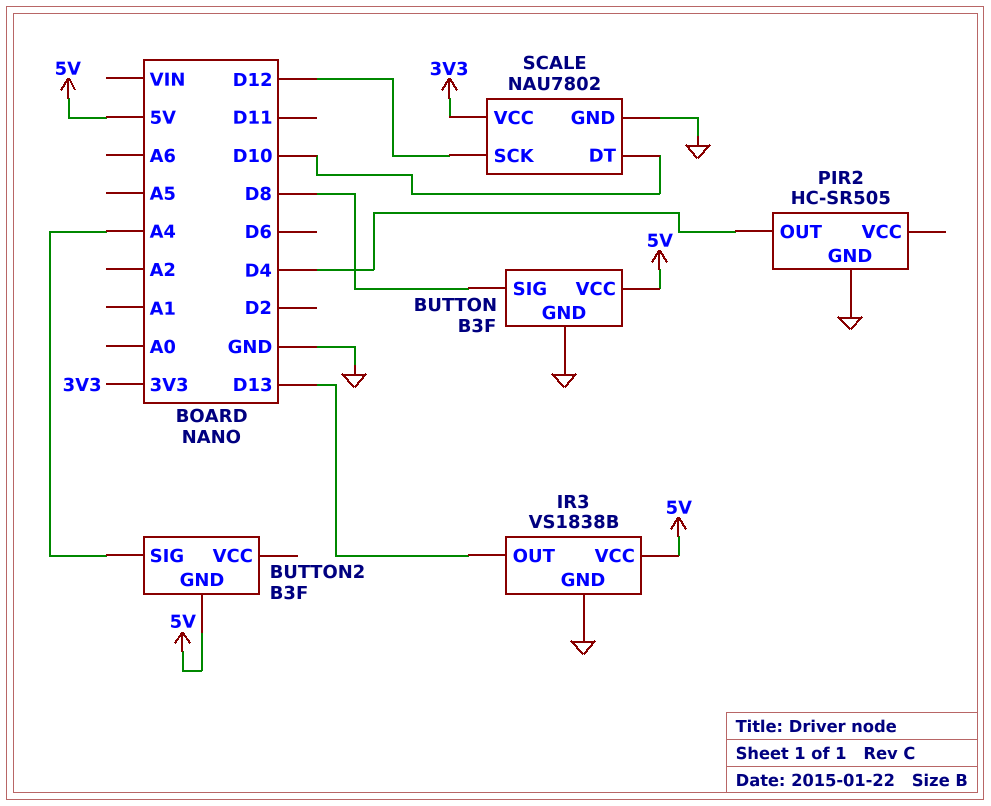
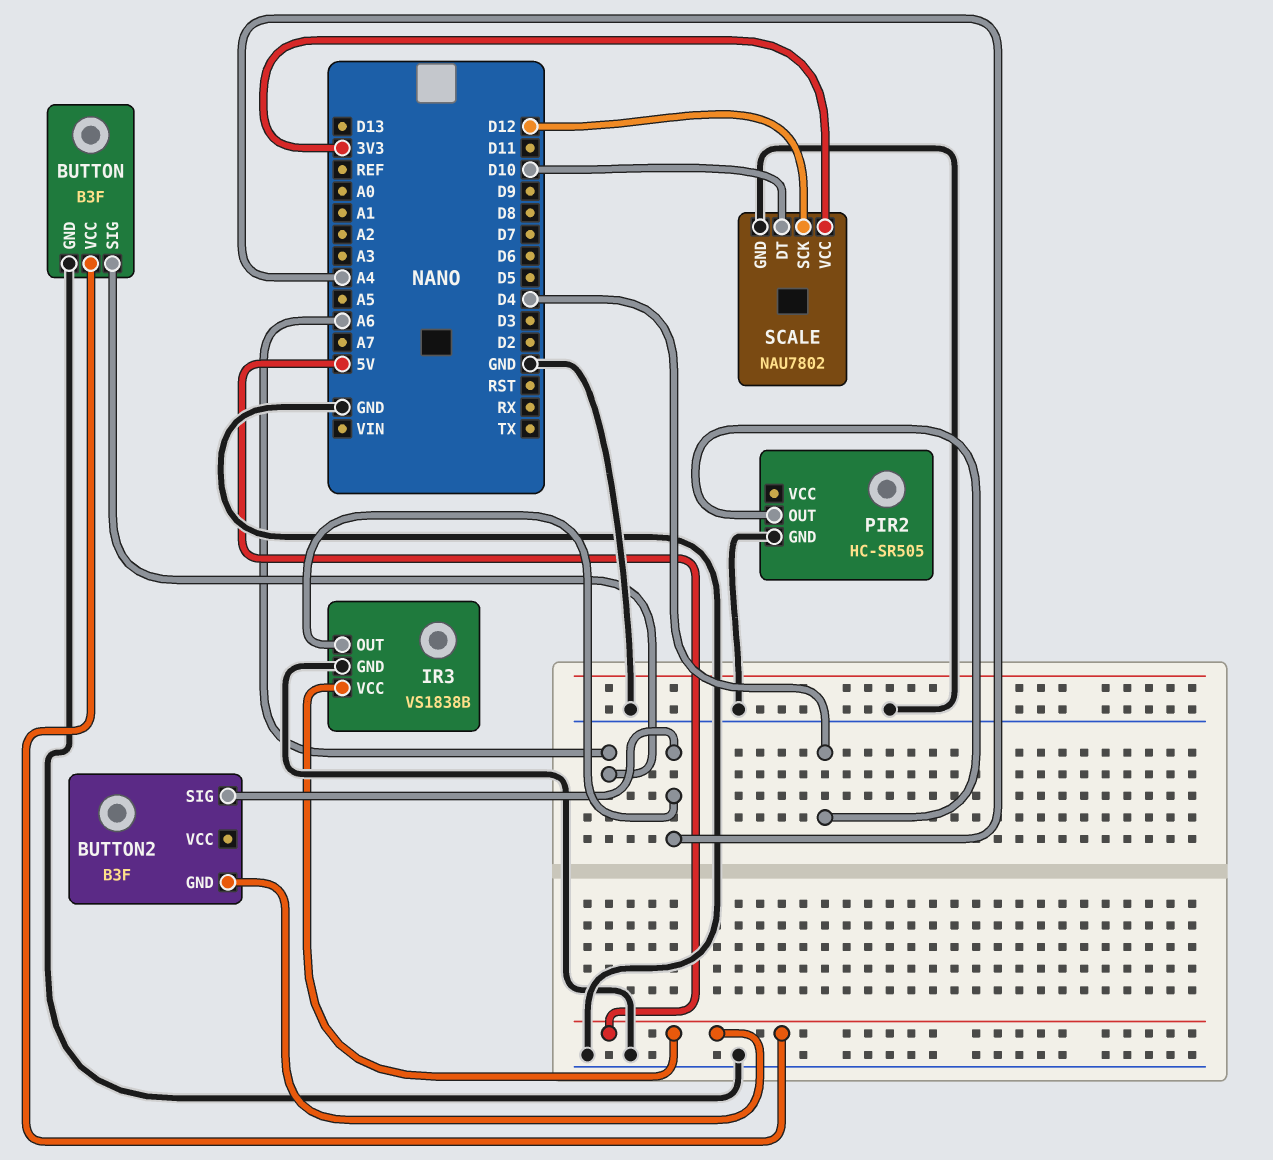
BUTTON pin SIG: D8 -> A6
IR3 pin OUT: D13 -> A4

